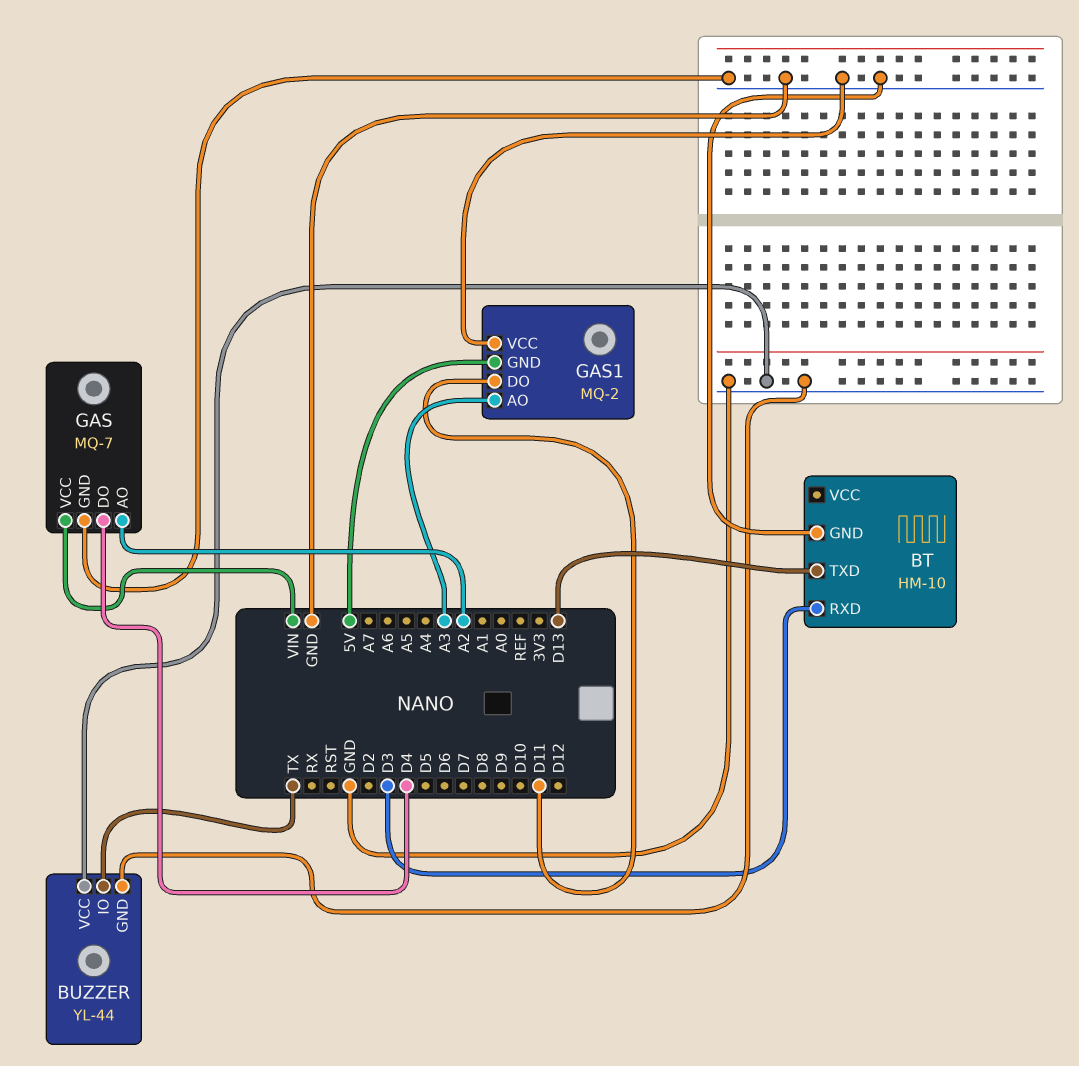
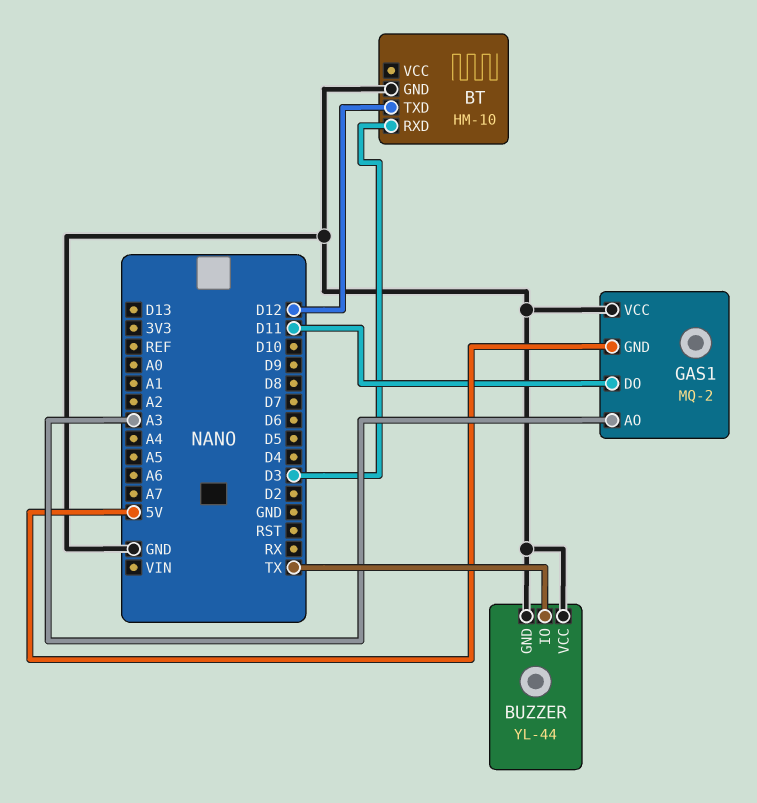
BT pin TXD: D13 -> D12
GAS: MQ-7 -> none
GAS pin AO: A2 -> none
GAS pin DO: D4 -> none
GAS pin GND: GND -> none
GAS pin VCC: VIN -> none

